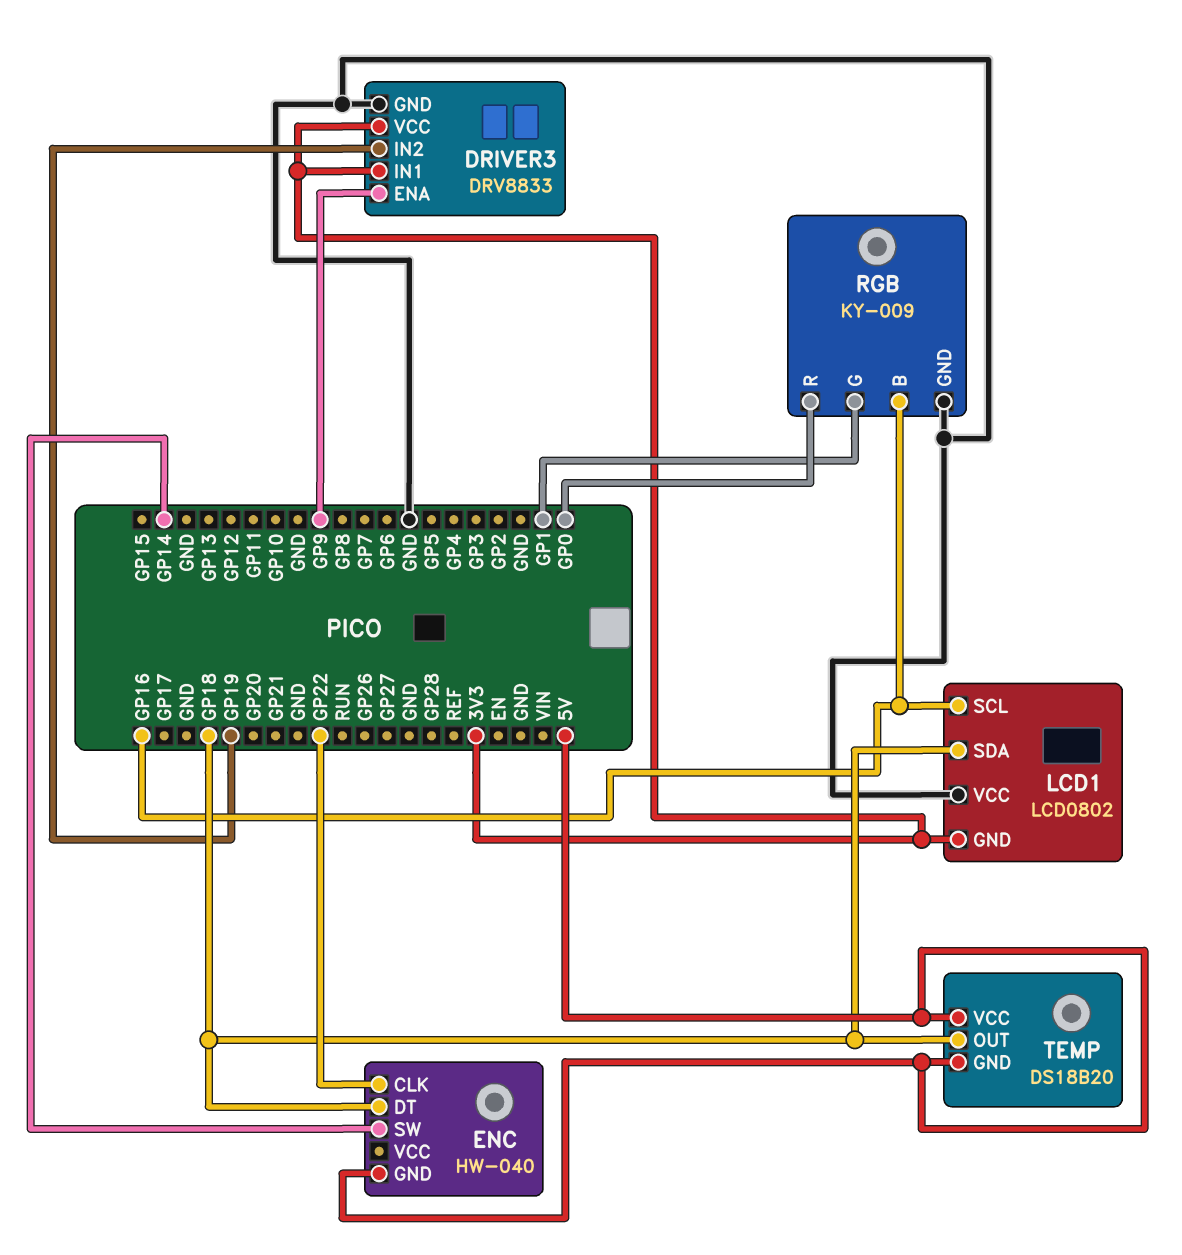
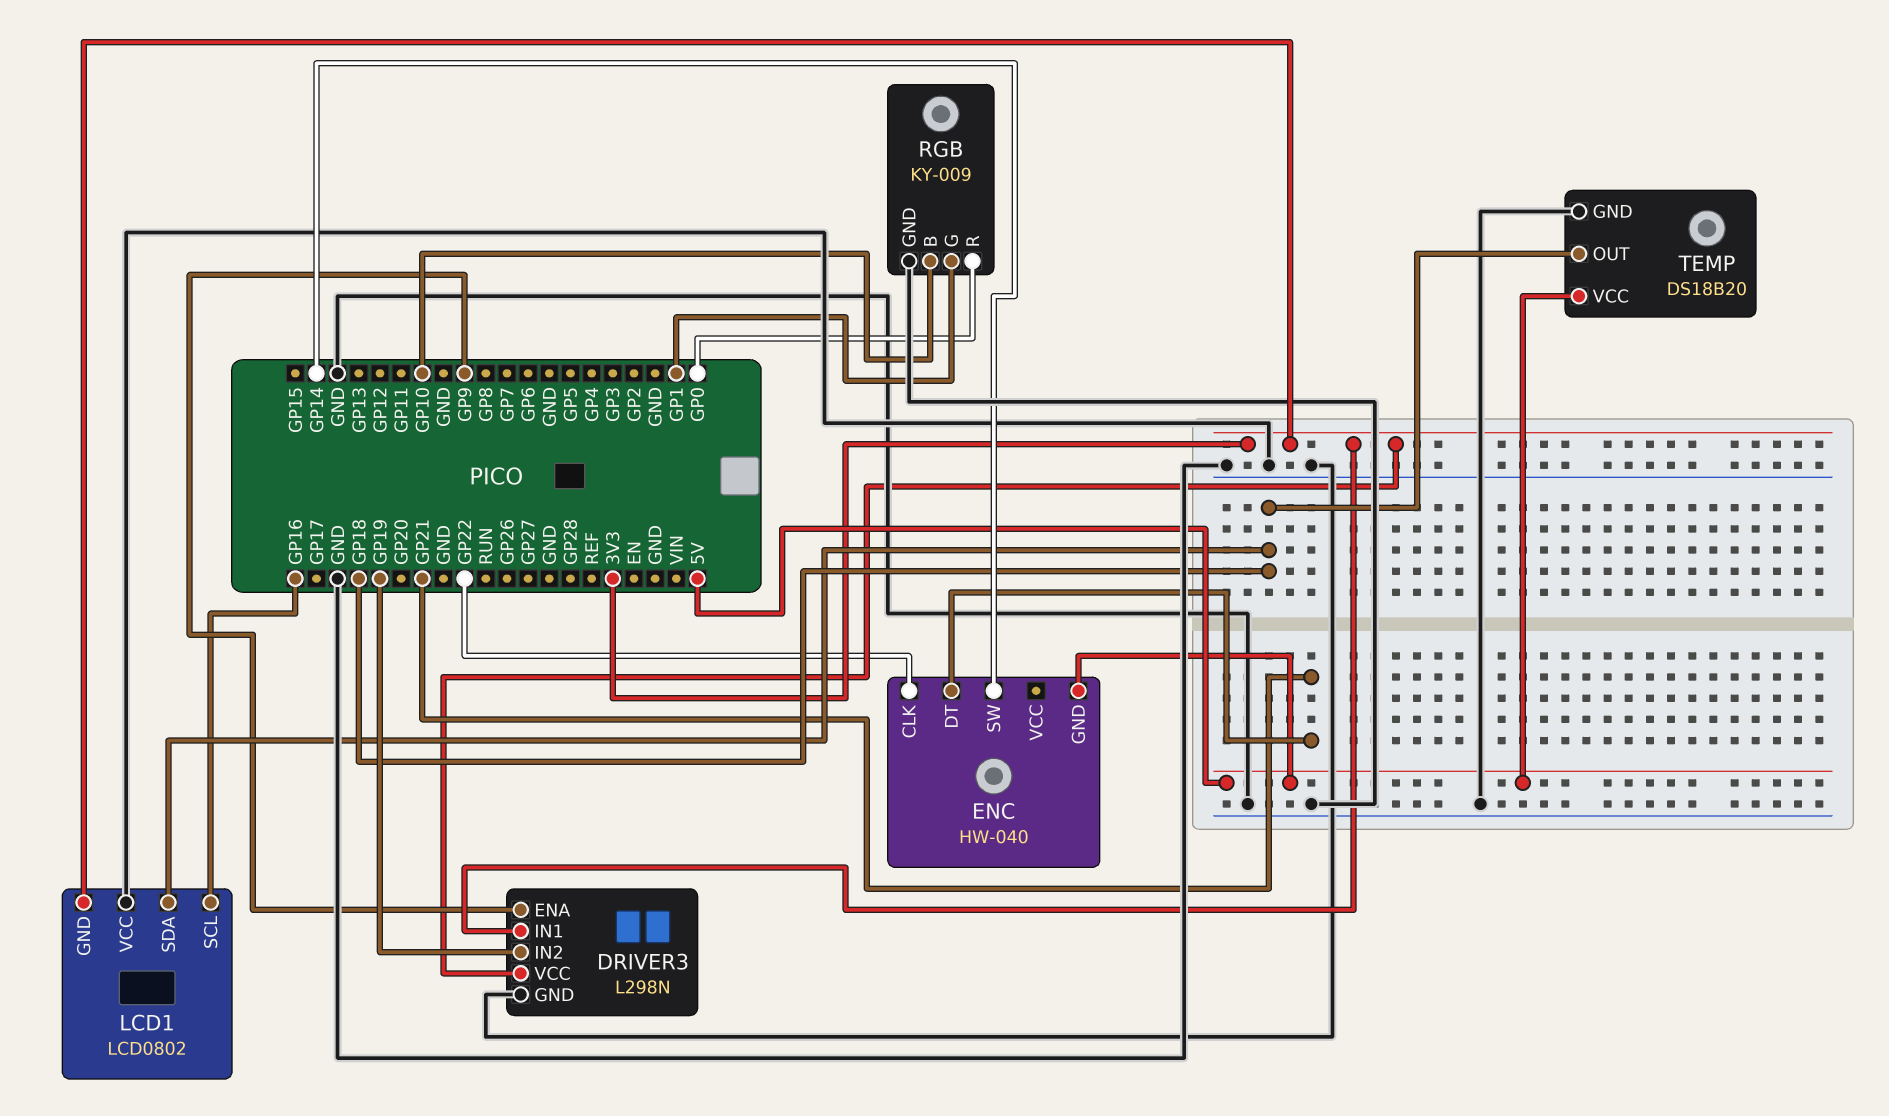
DRIVER3: DRV8833 -> L298N
ENC pin DT: GP18 -> GP21
RGB pin B: GP16 -> GP10
TEMP pin GND: 5V -> GND

